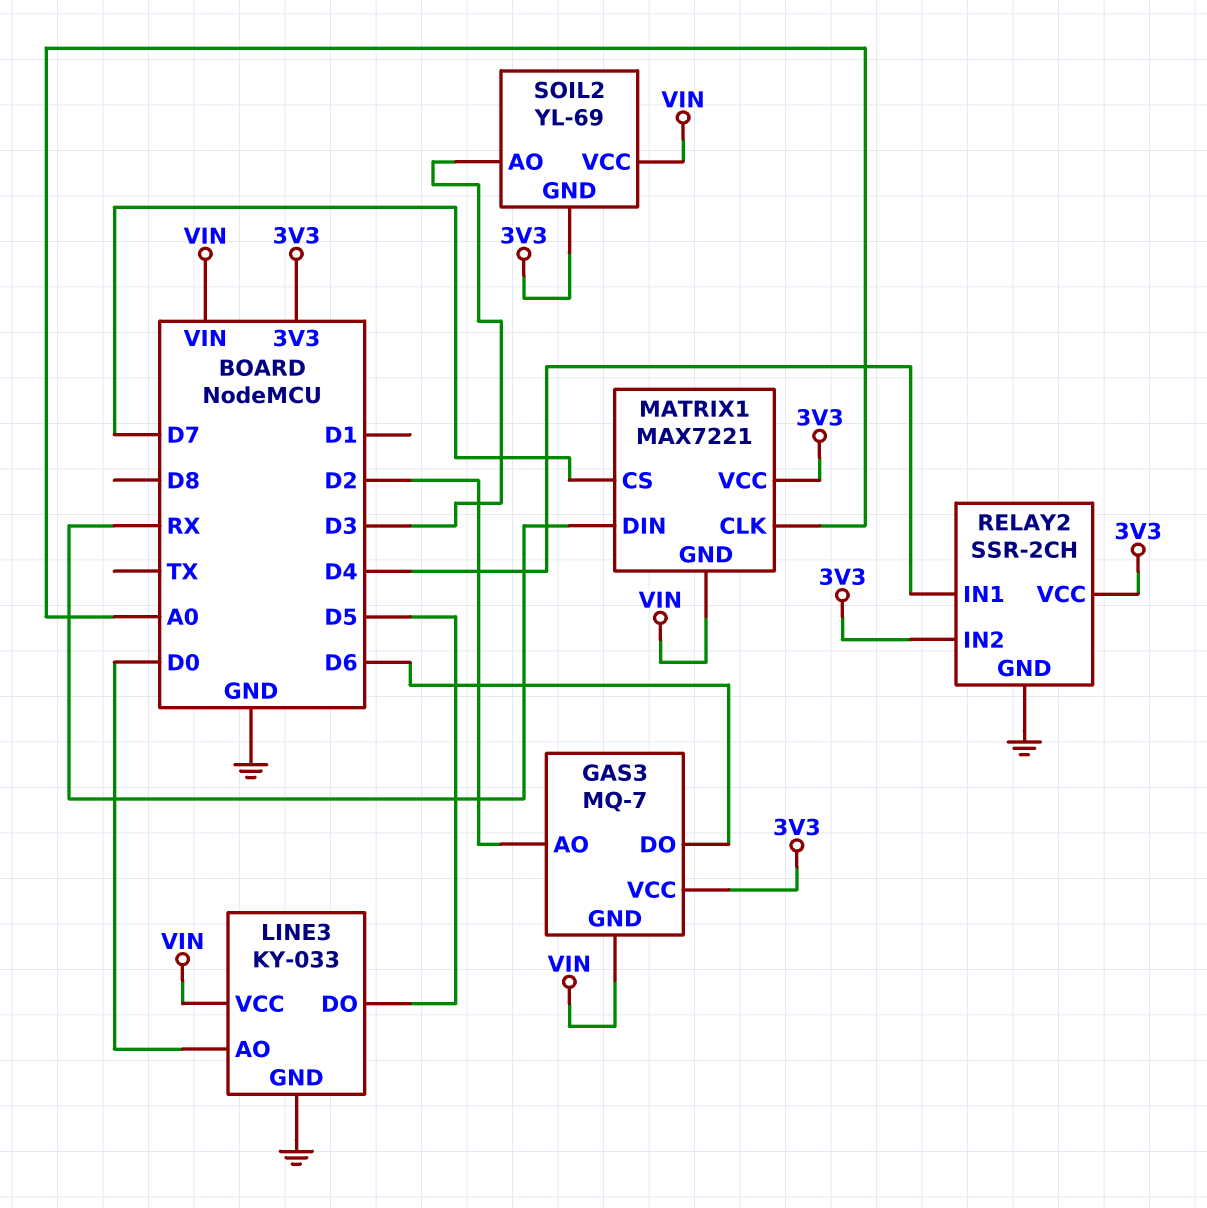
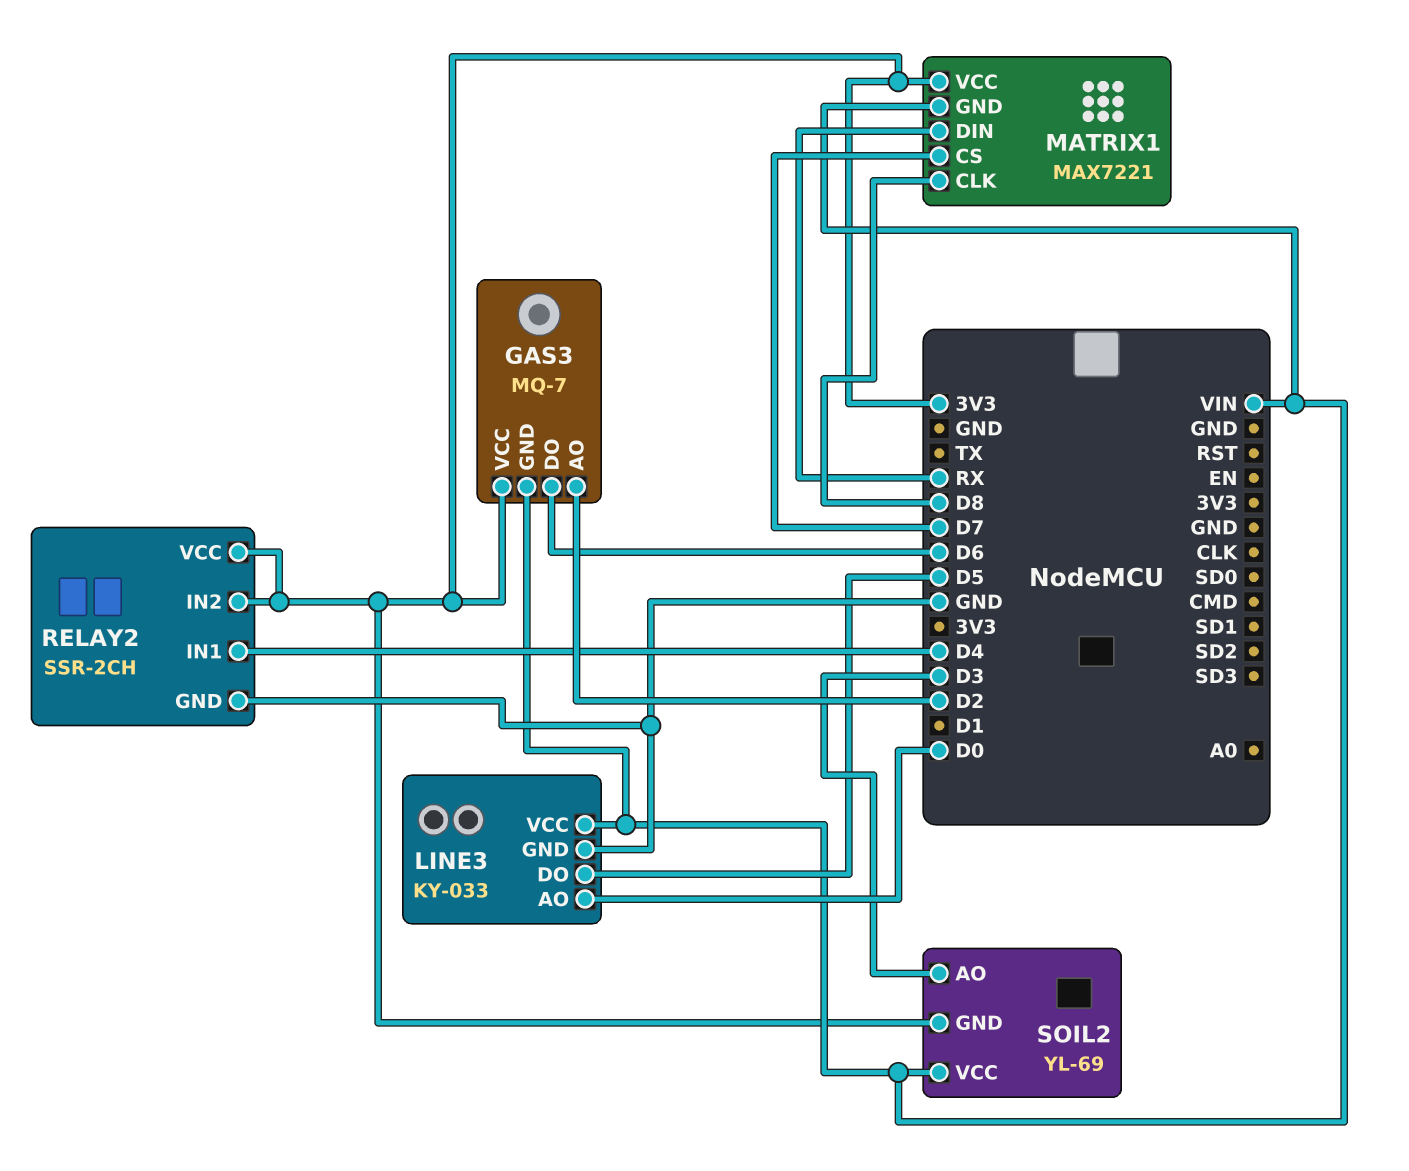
MATRIX1 pin CLK: A0 -> D8

